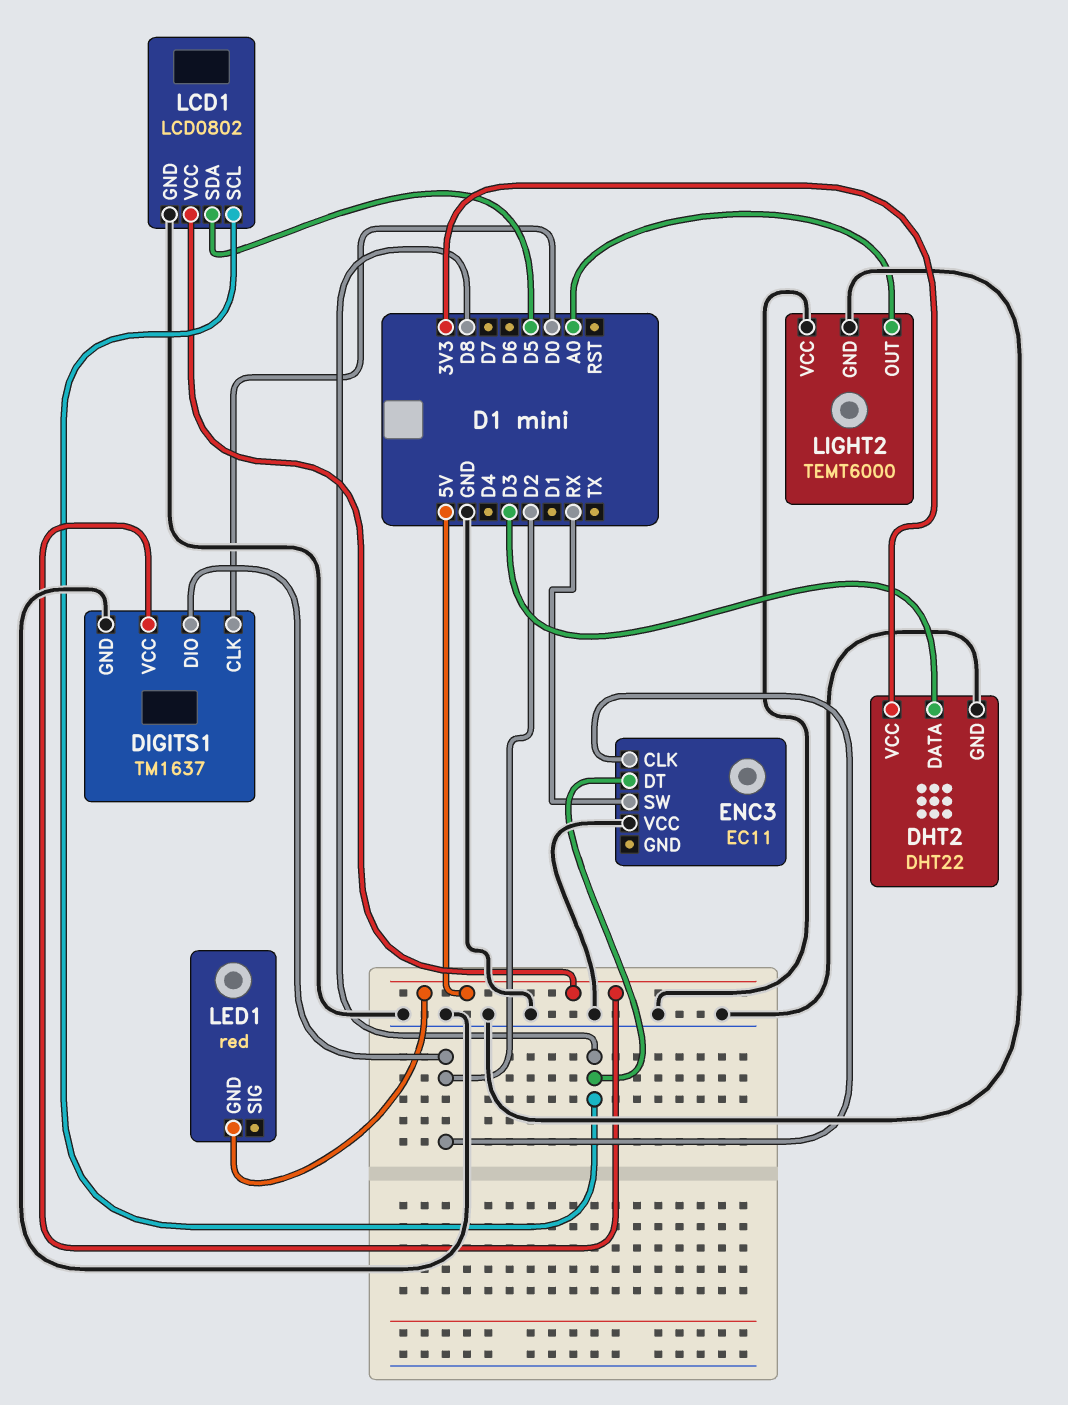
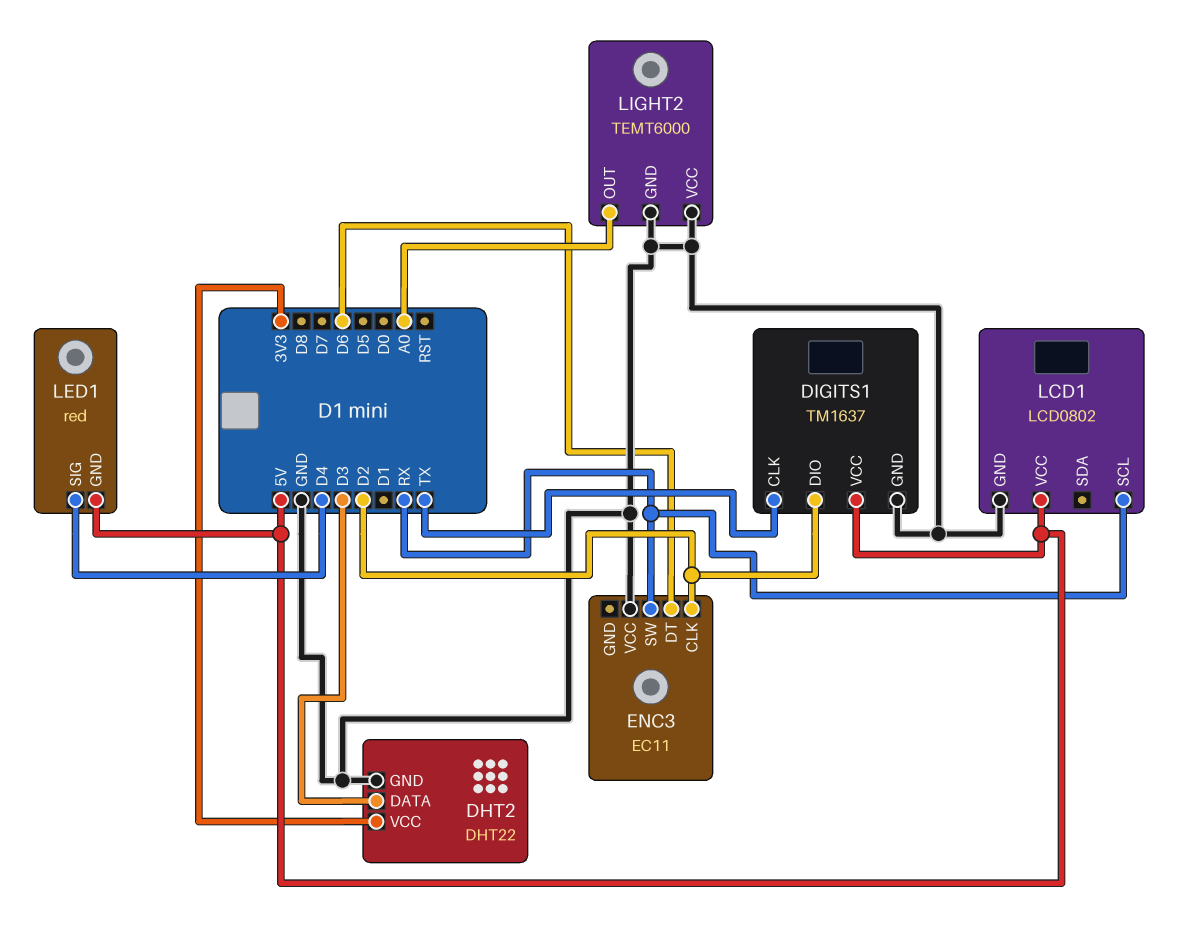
DIGITS1 pin CLK: D0 -> TX
ENC3 pin DT: D8 -> D6
LCD1 pin SCL: D8 -> RX
LCD1 pin SDA: D5 -> none
LED1 pin SIG: none -> D4

